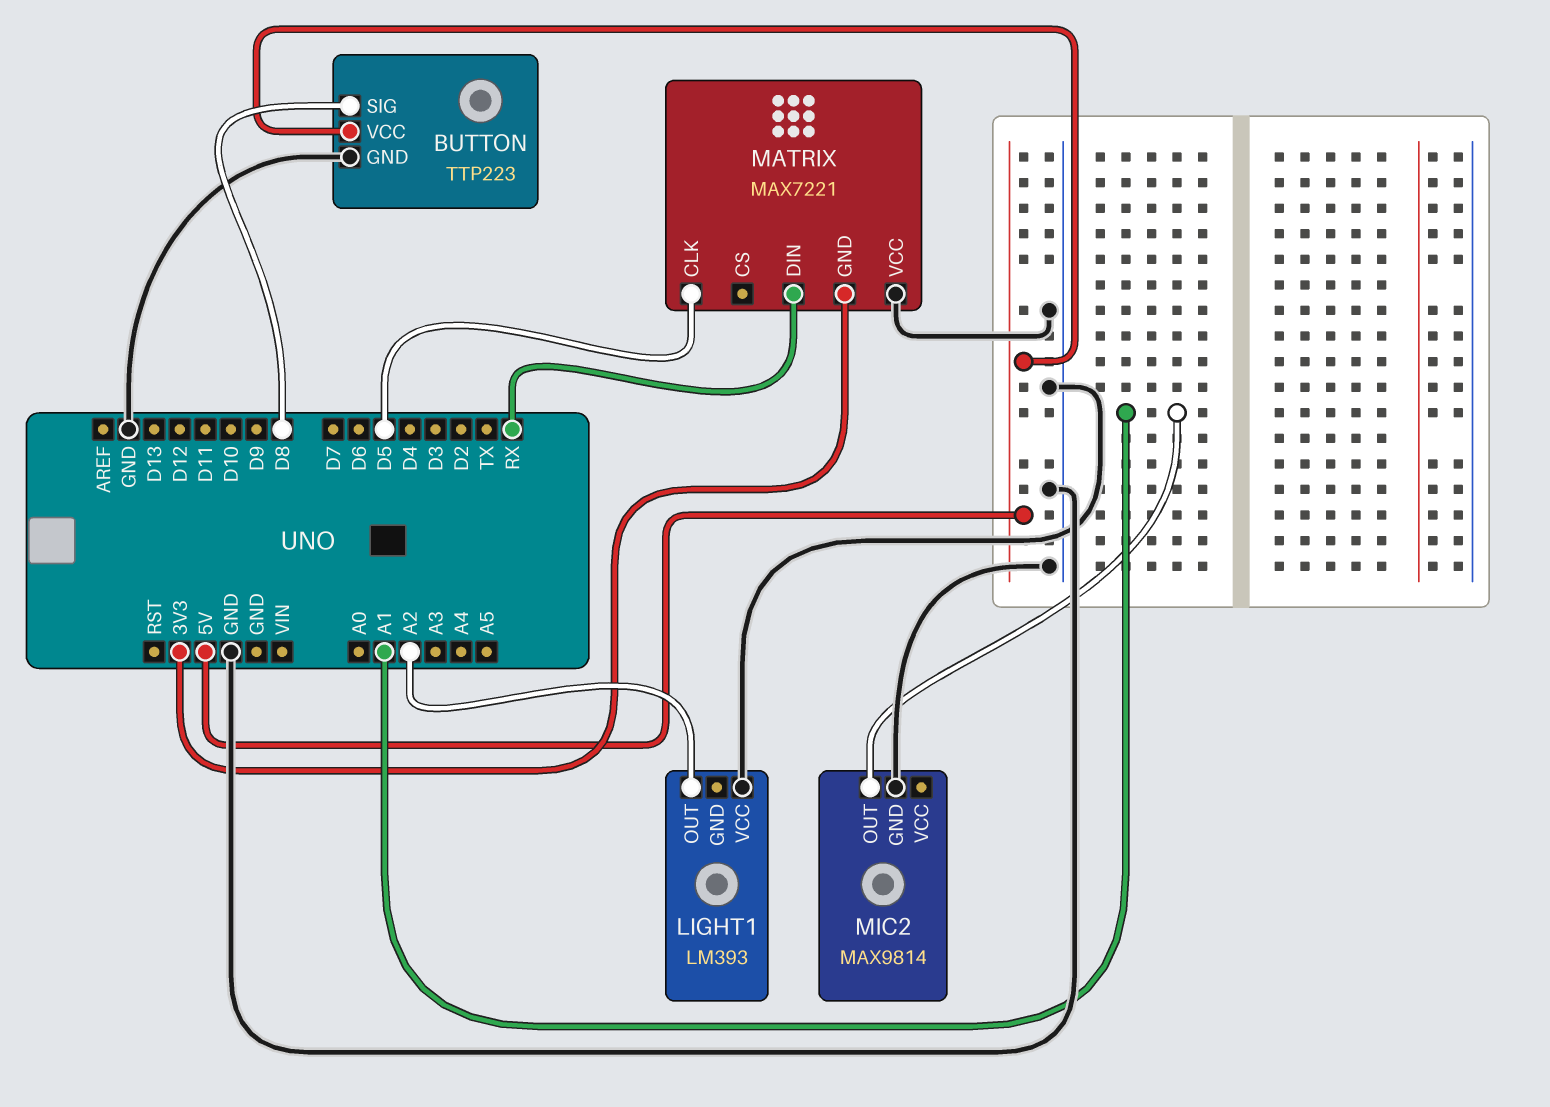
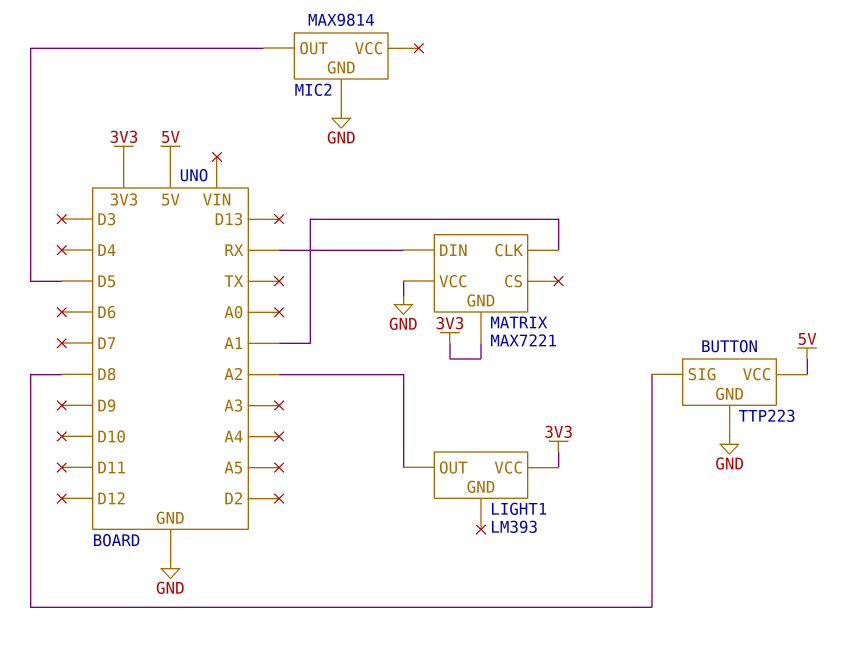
LIGHT1 pin VCC: GND -> 3V3
MATRIX pin CLK: D5 -> A1
MIC2 pin OUT: A1 -> D5

